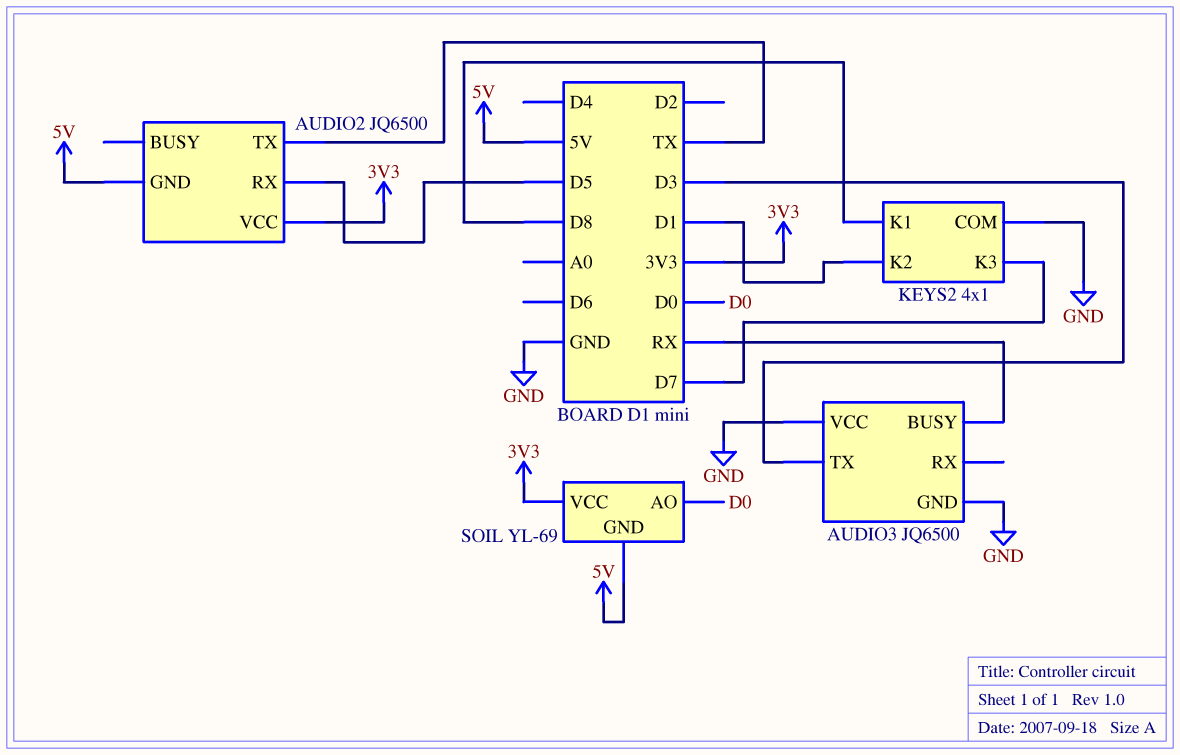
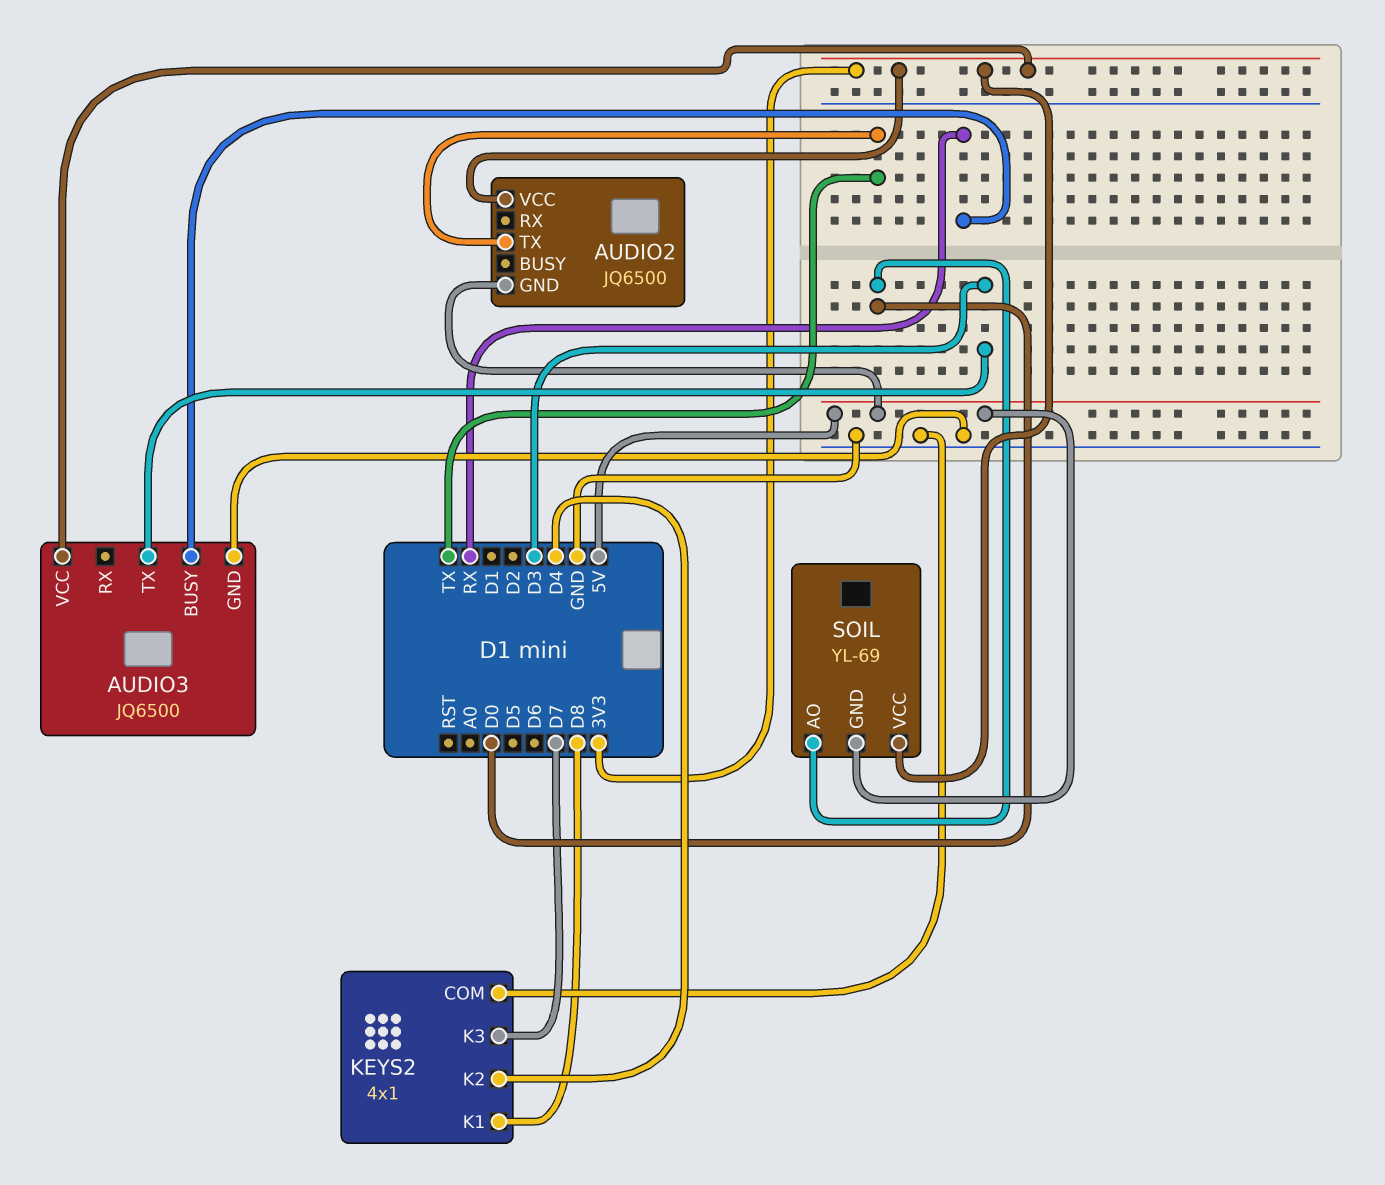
AUDIO2 pin RX: D5 -> none
AUDIO3 pin VCC: GND -> 3V3
KEYS2 pin K2: D1 -> D4

